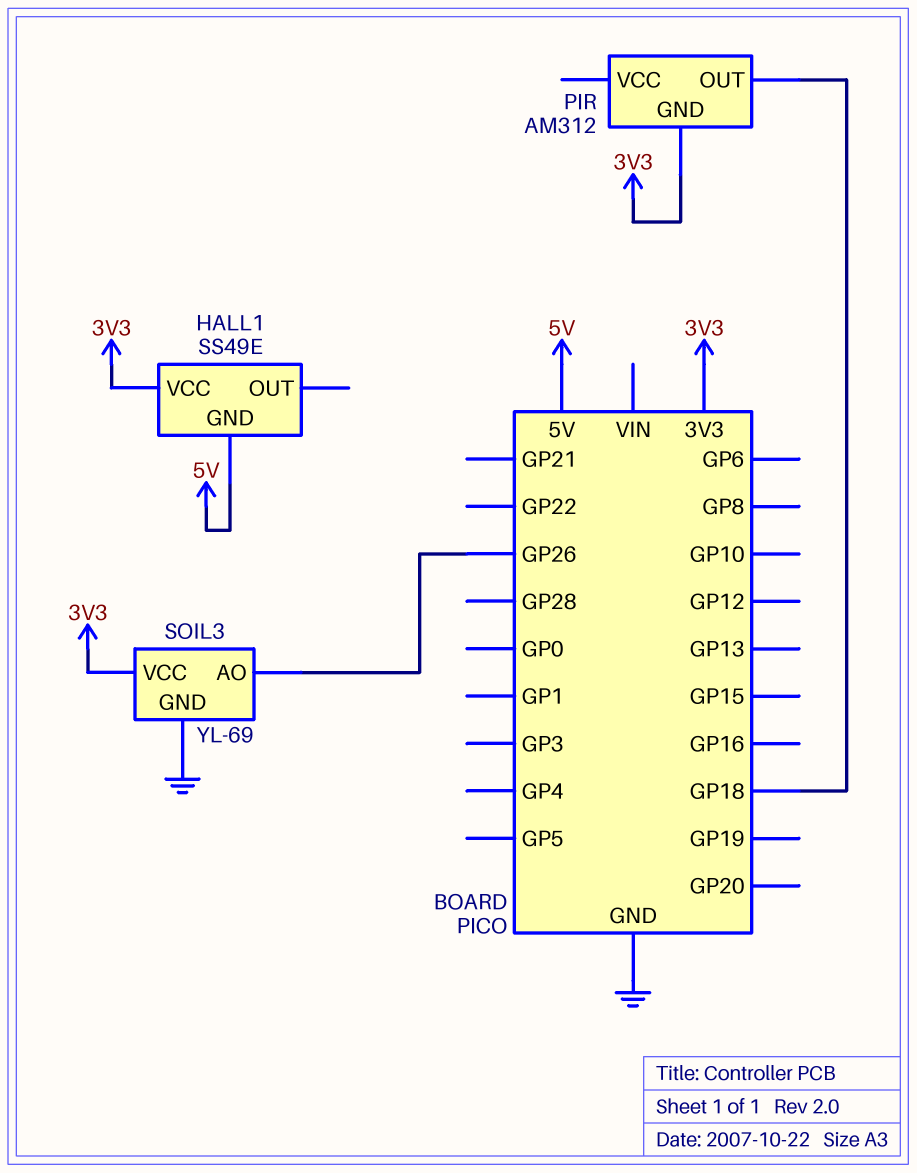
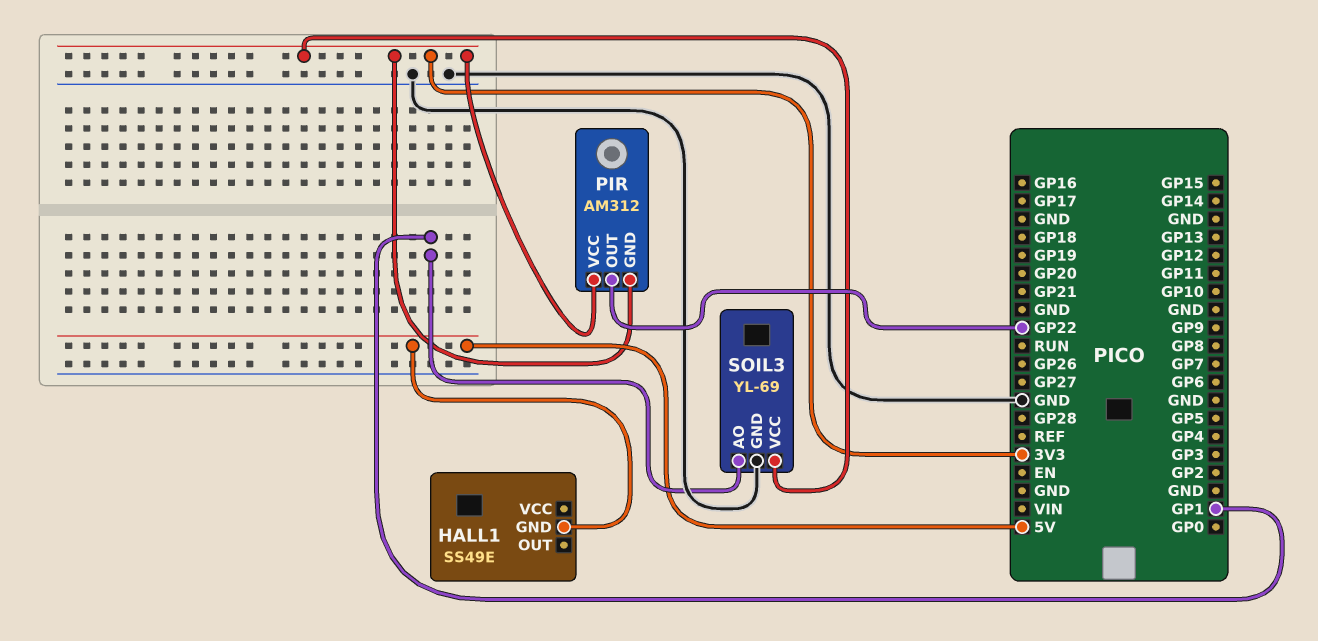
HALL1 pin VCC: 3V3 -> none
PIR pin OUT: GP18 -> GP22
PIR pin VCC: none -> 3V3
SOIL3 pin AO: GP26 -> GP1

